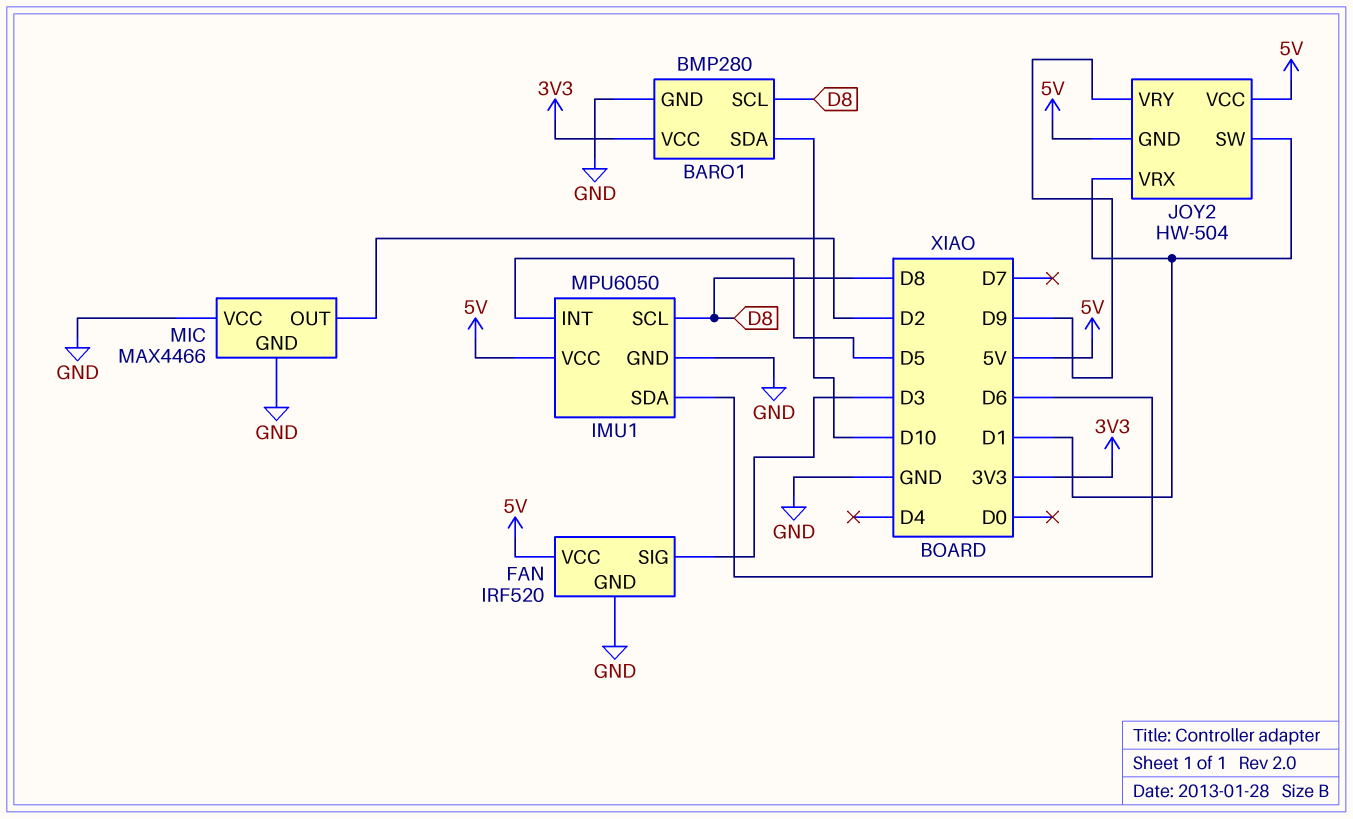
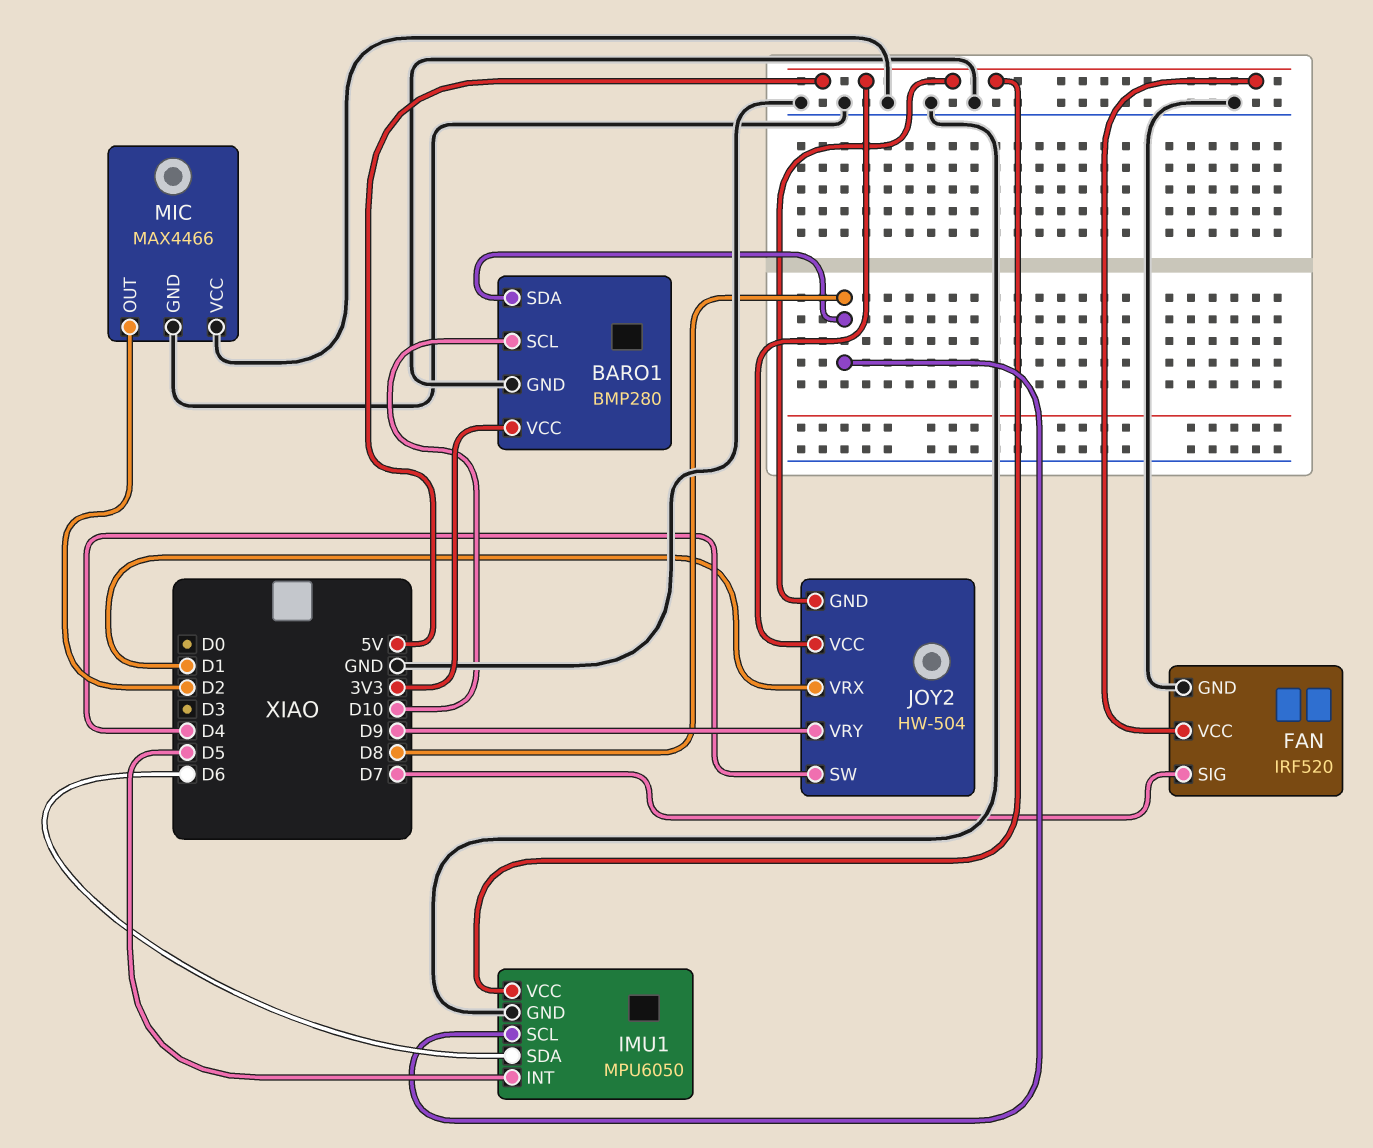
BARO1 pin SCL: D8 -> D10
BARO1 pin SDA: D10 -> D8
FAN pin SIG: D3 -> D7
JOY2 pin SW: D1 -> D4

